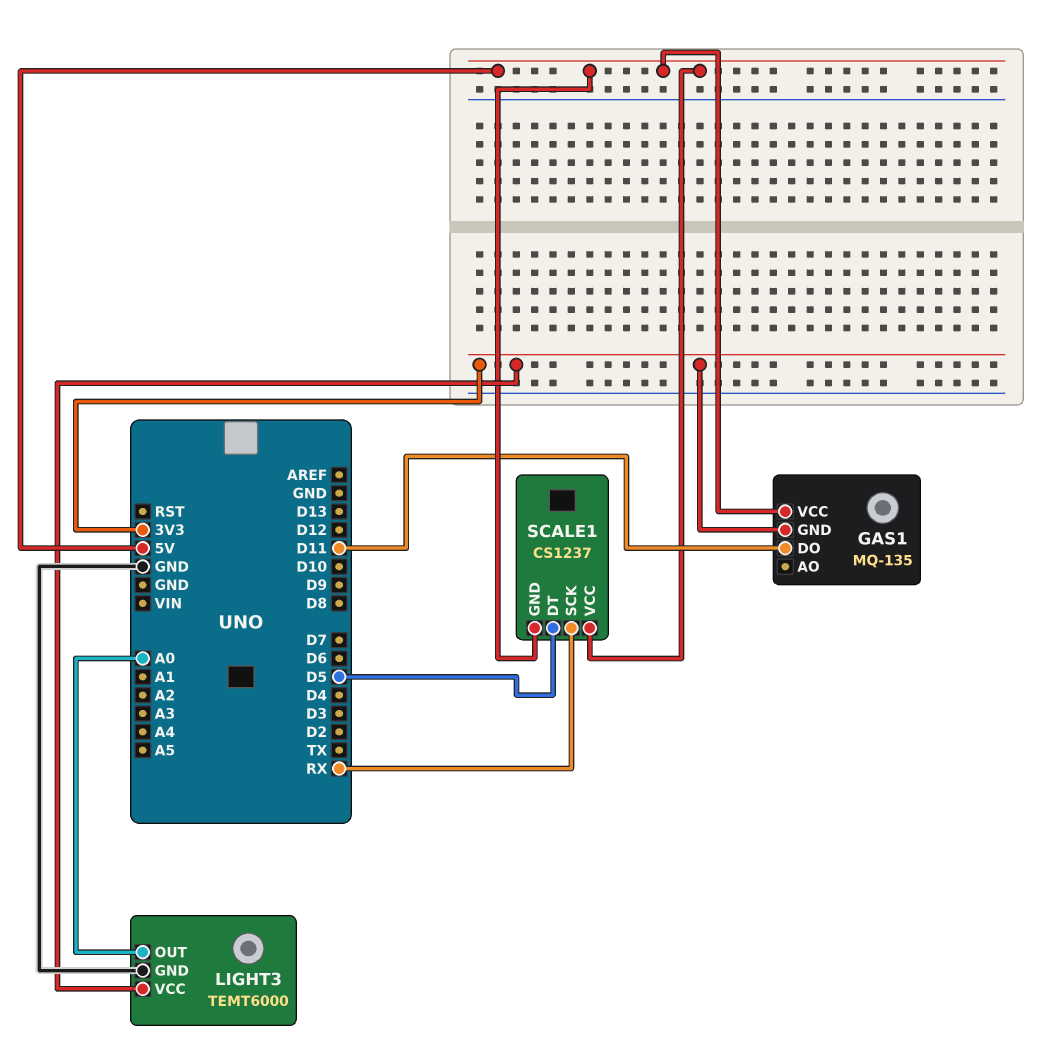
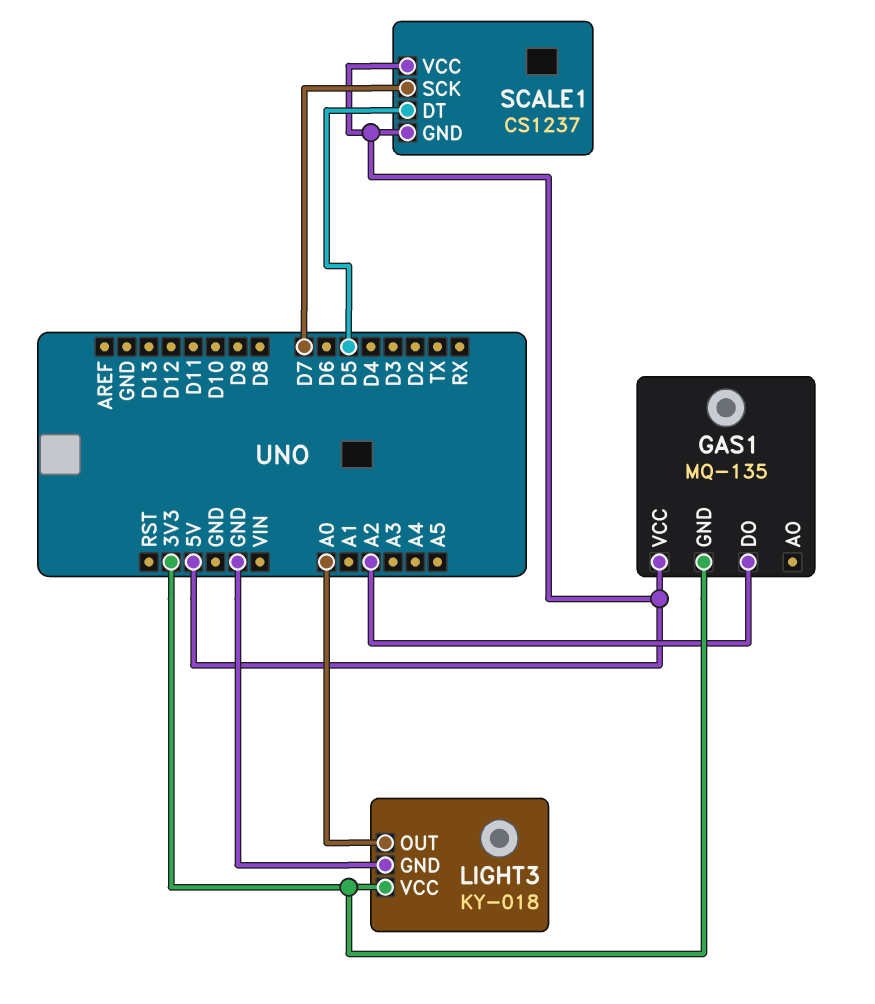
GAS1 pin DO: D11 -> A2
LIGHT3: TEMT6000 -> KY-018
SCALE1 pin SCK: RX -> D7

